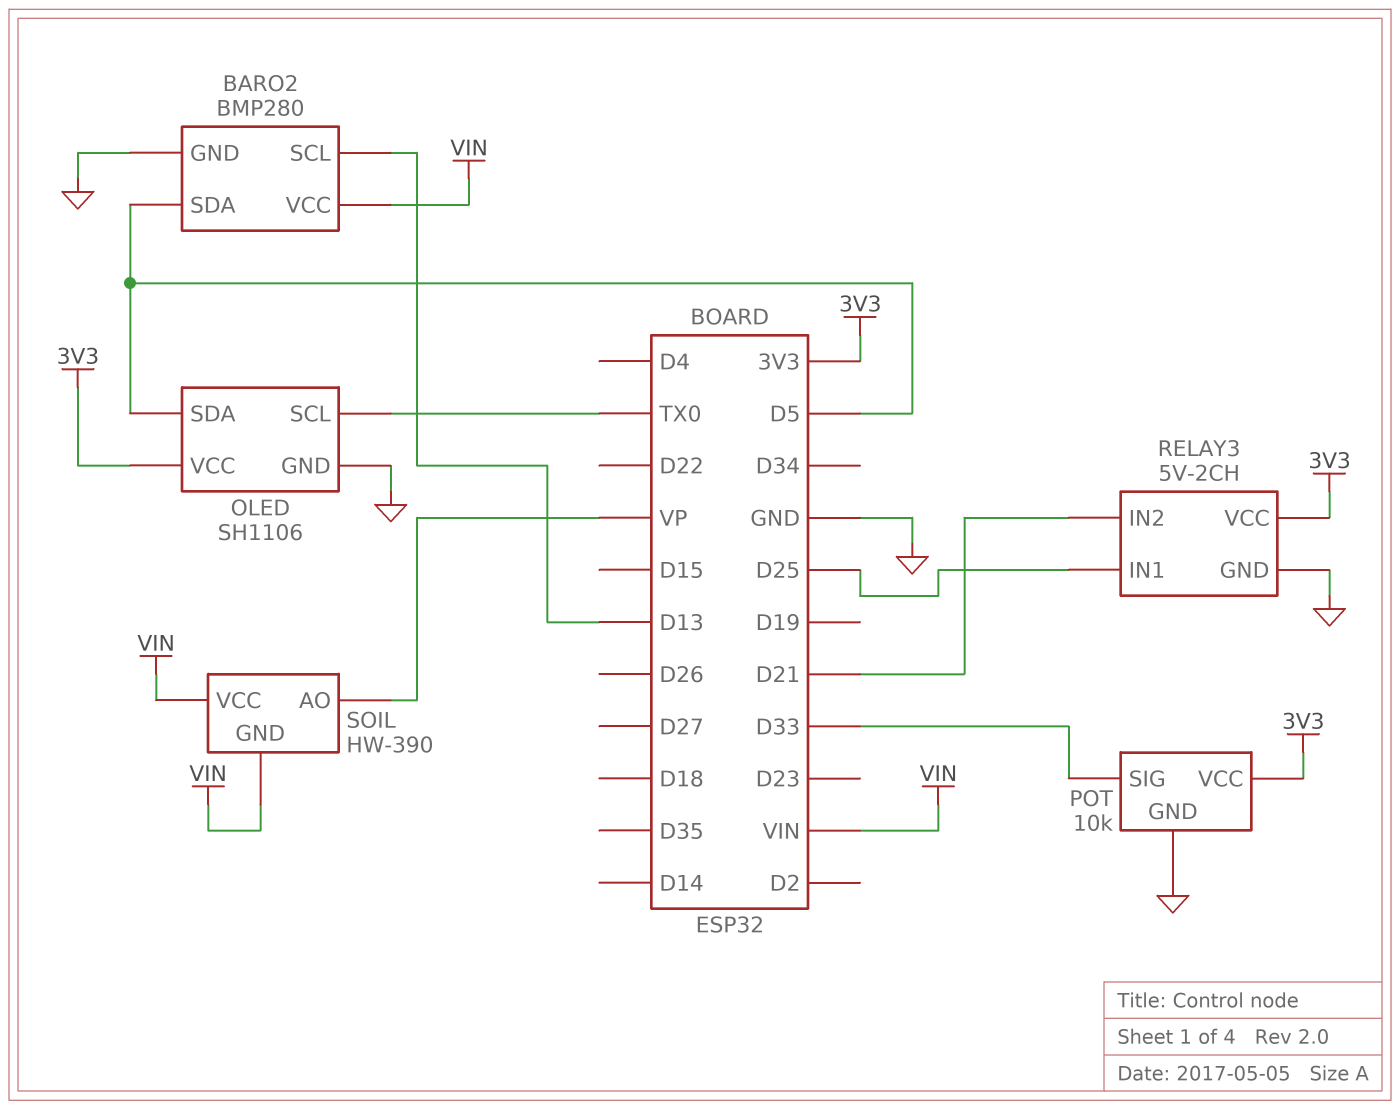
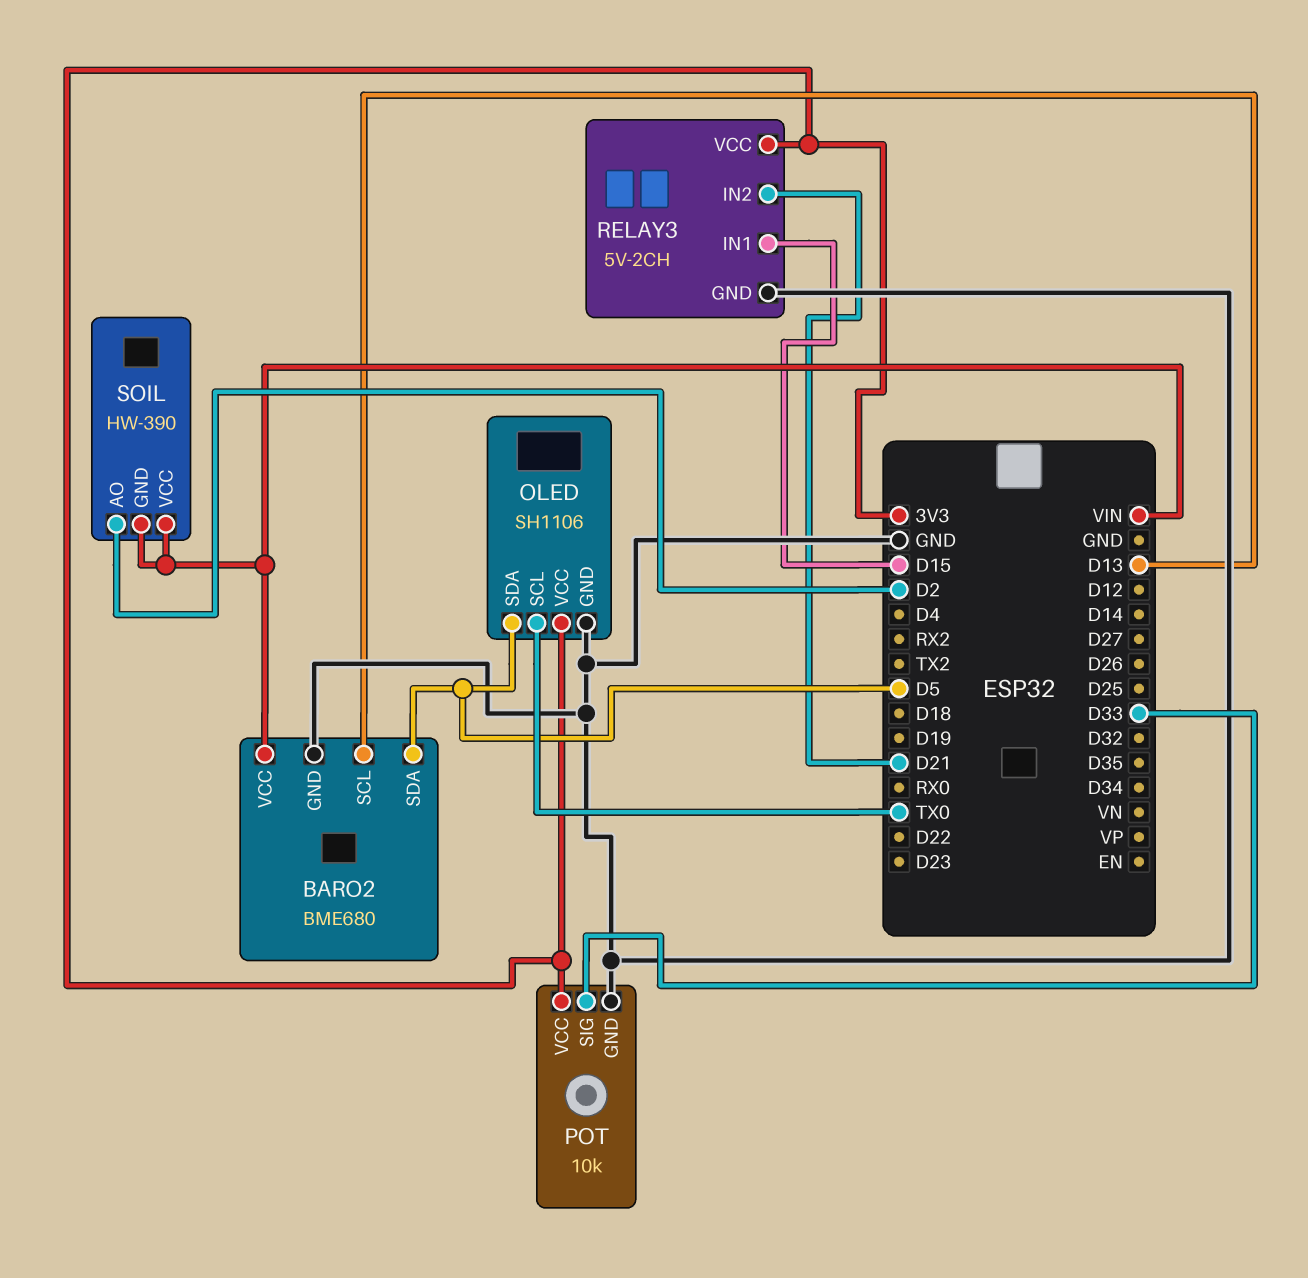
BARO2: BMP280 -> BME680
RELAY3 pin IN1: D25 -> D15
SOIL pin AO: VP -> D2

